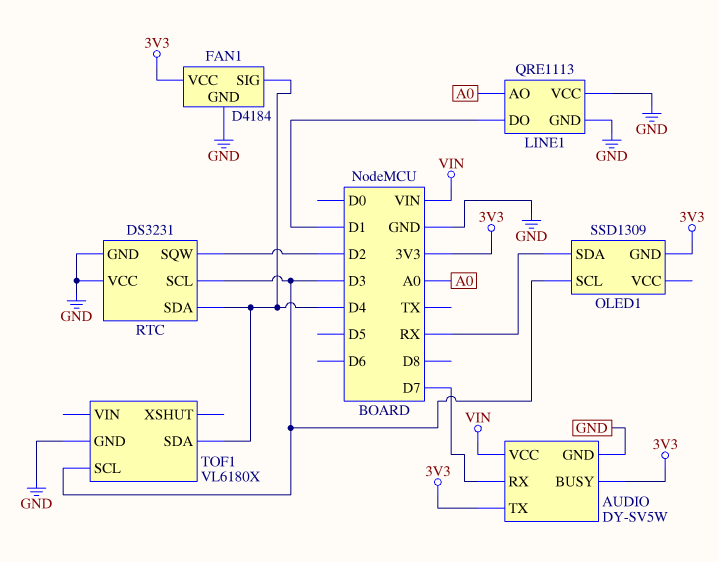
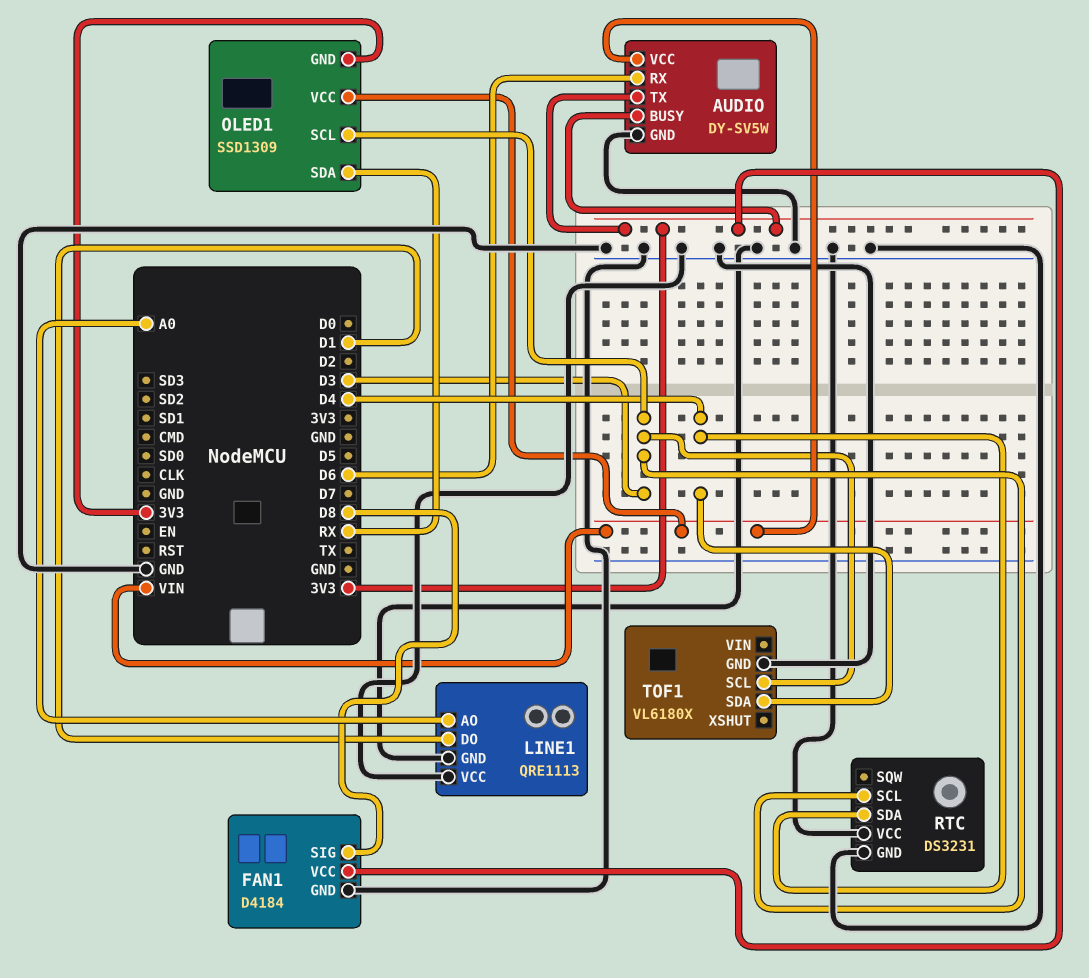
AUDIO pin RX: D7 -> D6
FAN1 pin SIG: D4 -> D8
OLED1 pin VCC: none -> VIN
RTC pin SQW: D2 -> none

